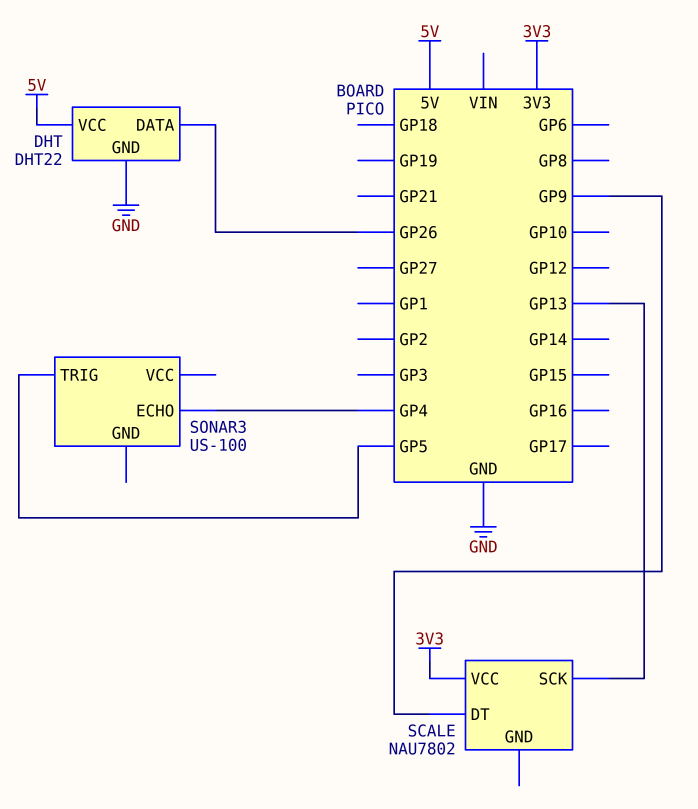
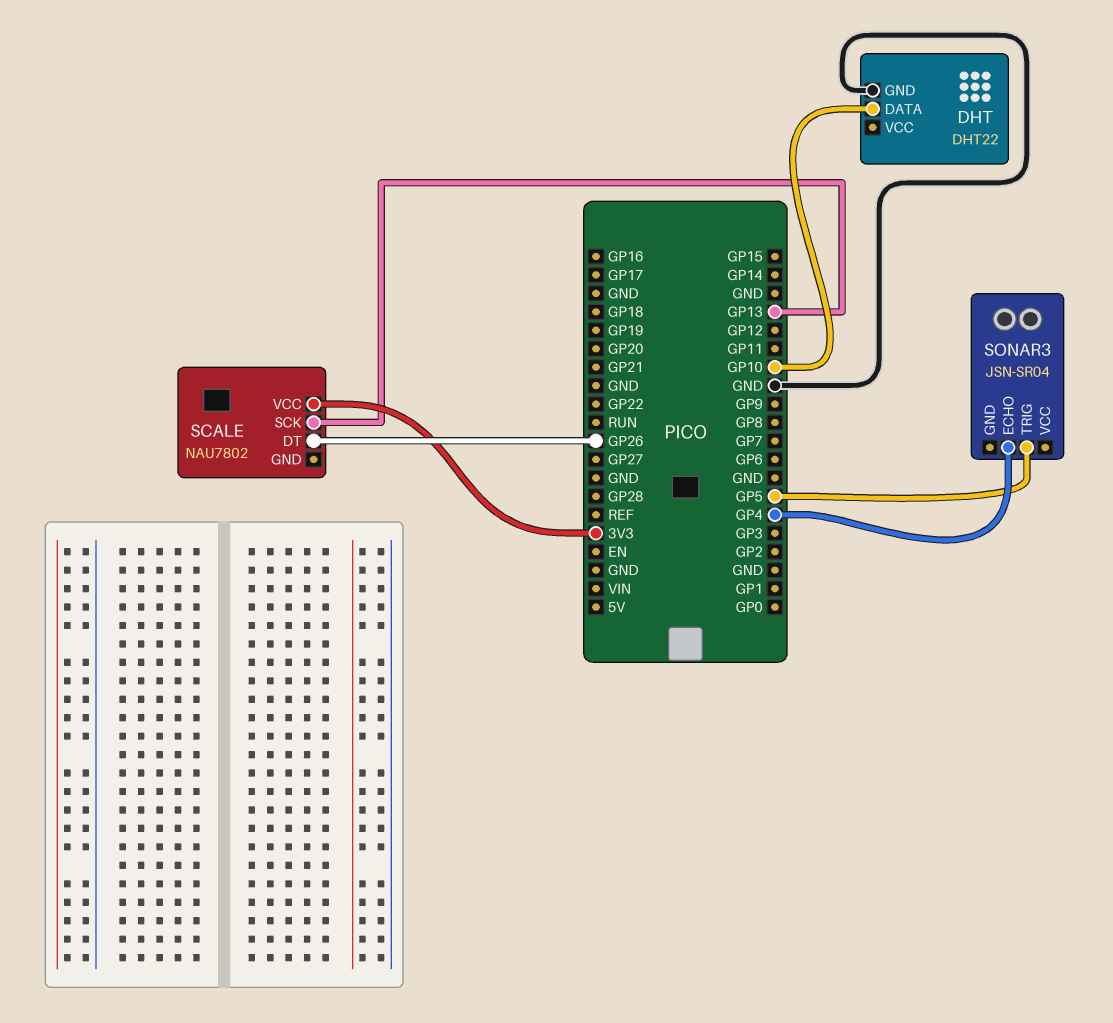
DHT pin DATA: GP26 -> GP10
DHT pin VCC: 5V -> none
SCALE pin DT: GP9 -> GP26
SONAR3: US-100 -> JSN-SR04

